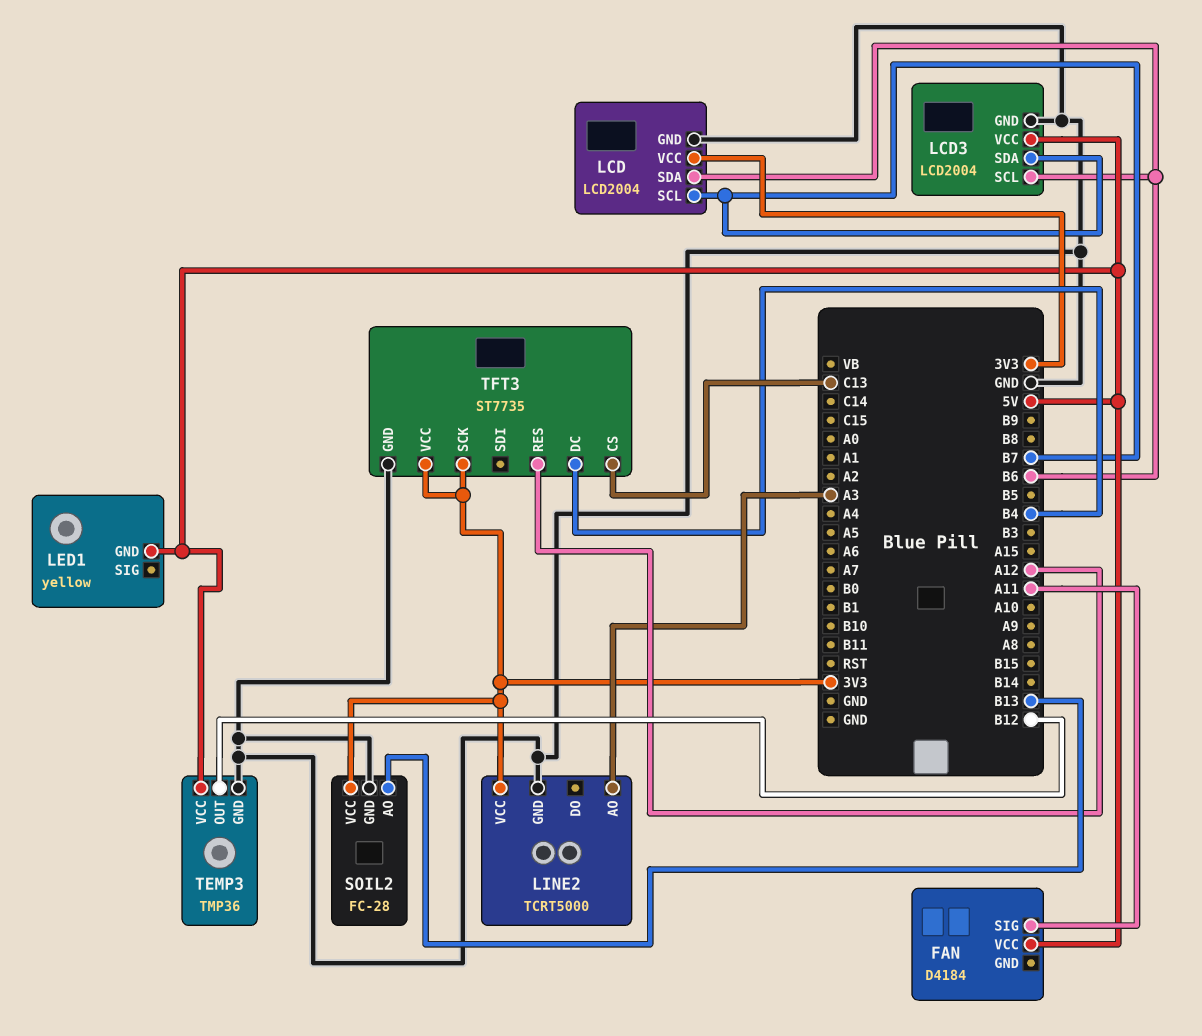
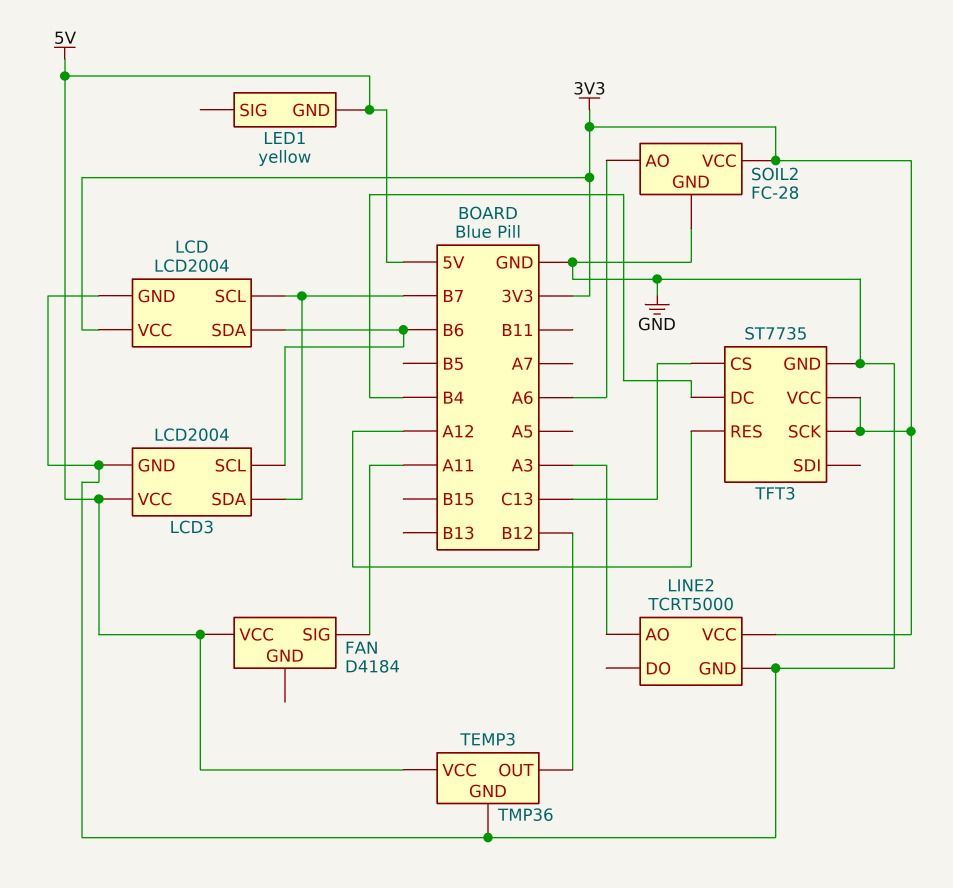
SOIL2 pin AO: B13 -> A6

